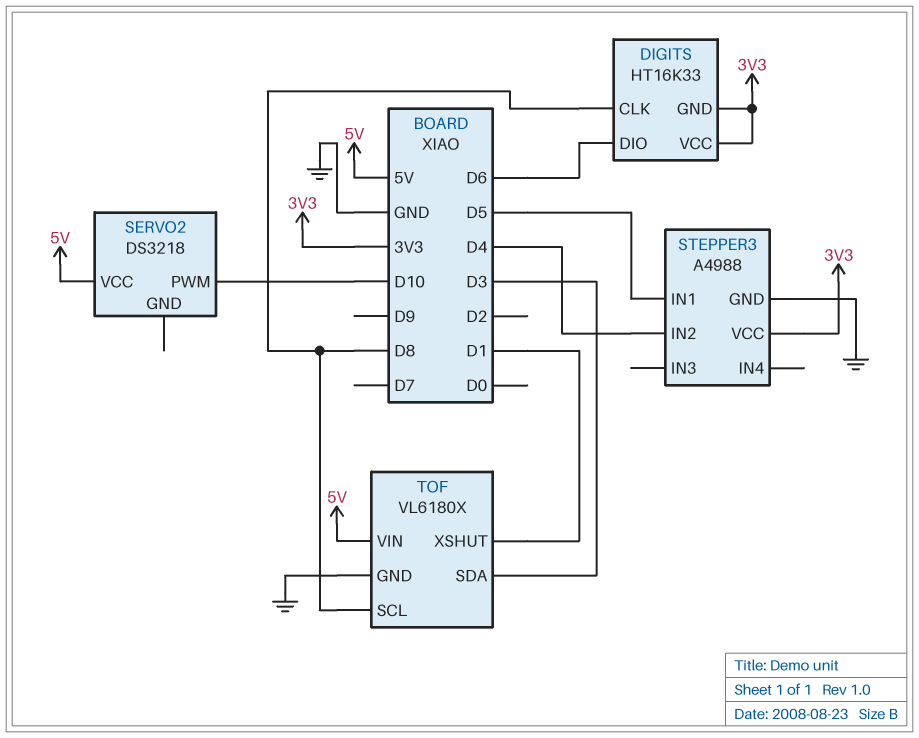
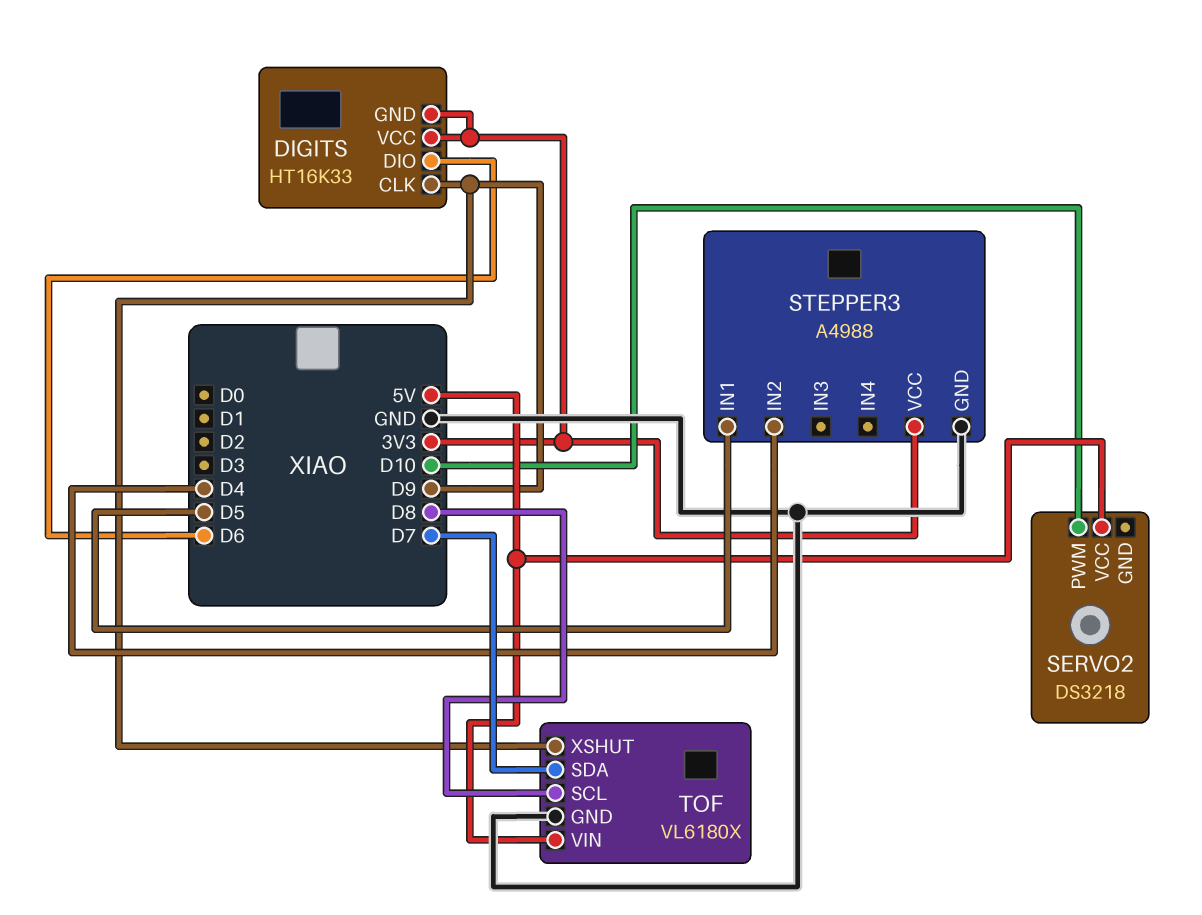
DIGITS pin CLK: D8 -> D9
TOF pin SDA: D3 -> D7
TOF pin XSHUT: D1 -> D9

